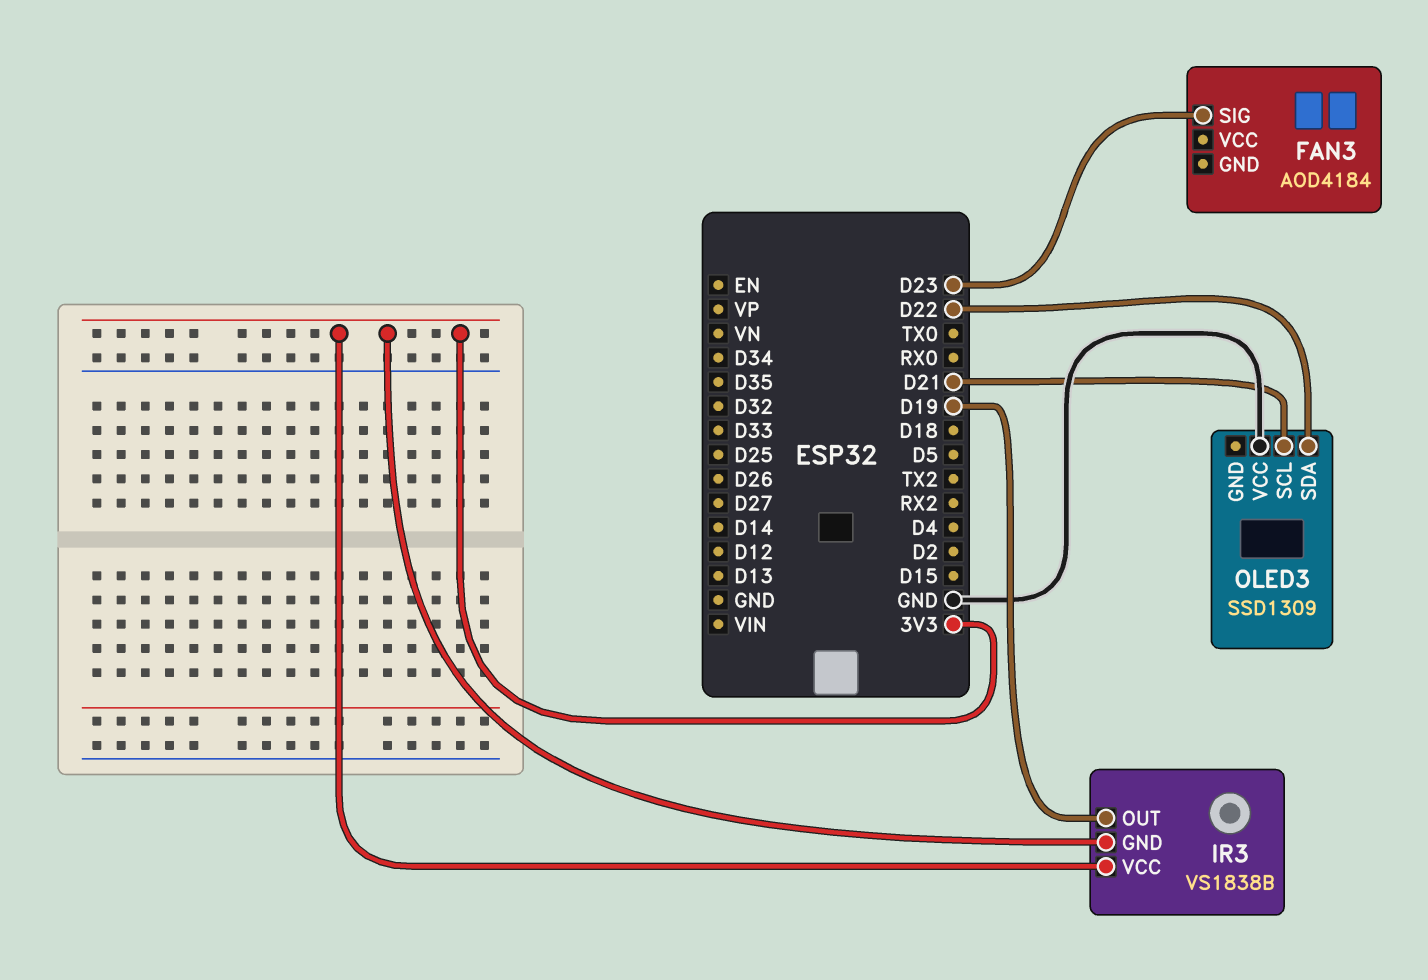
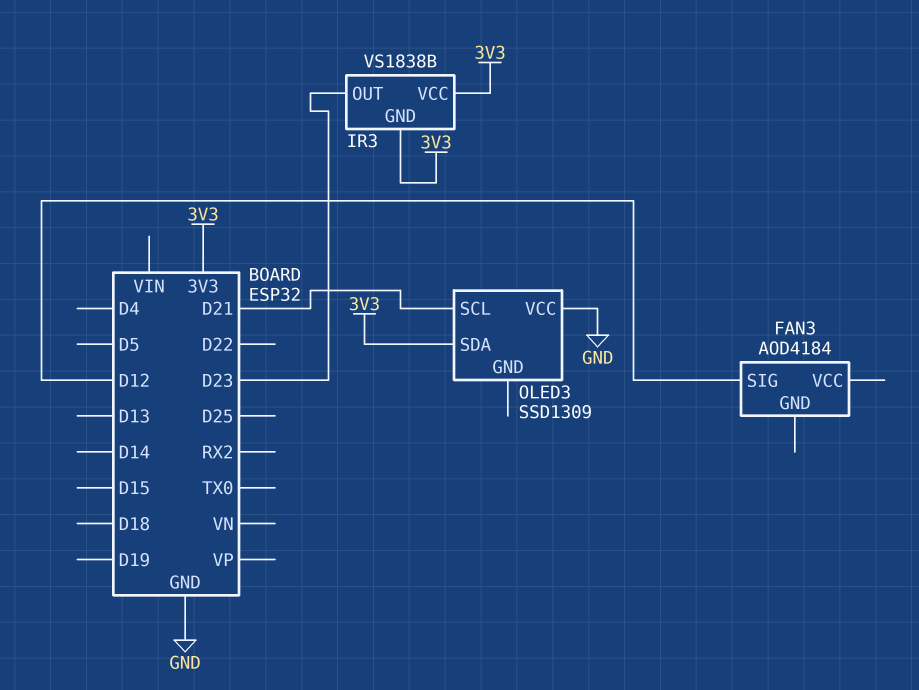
FAN3 pin SIG: D23 -> D12
IR3 pin OUT: D19 -> D23
OLED3 pin SDA: D22 -> 3V3

